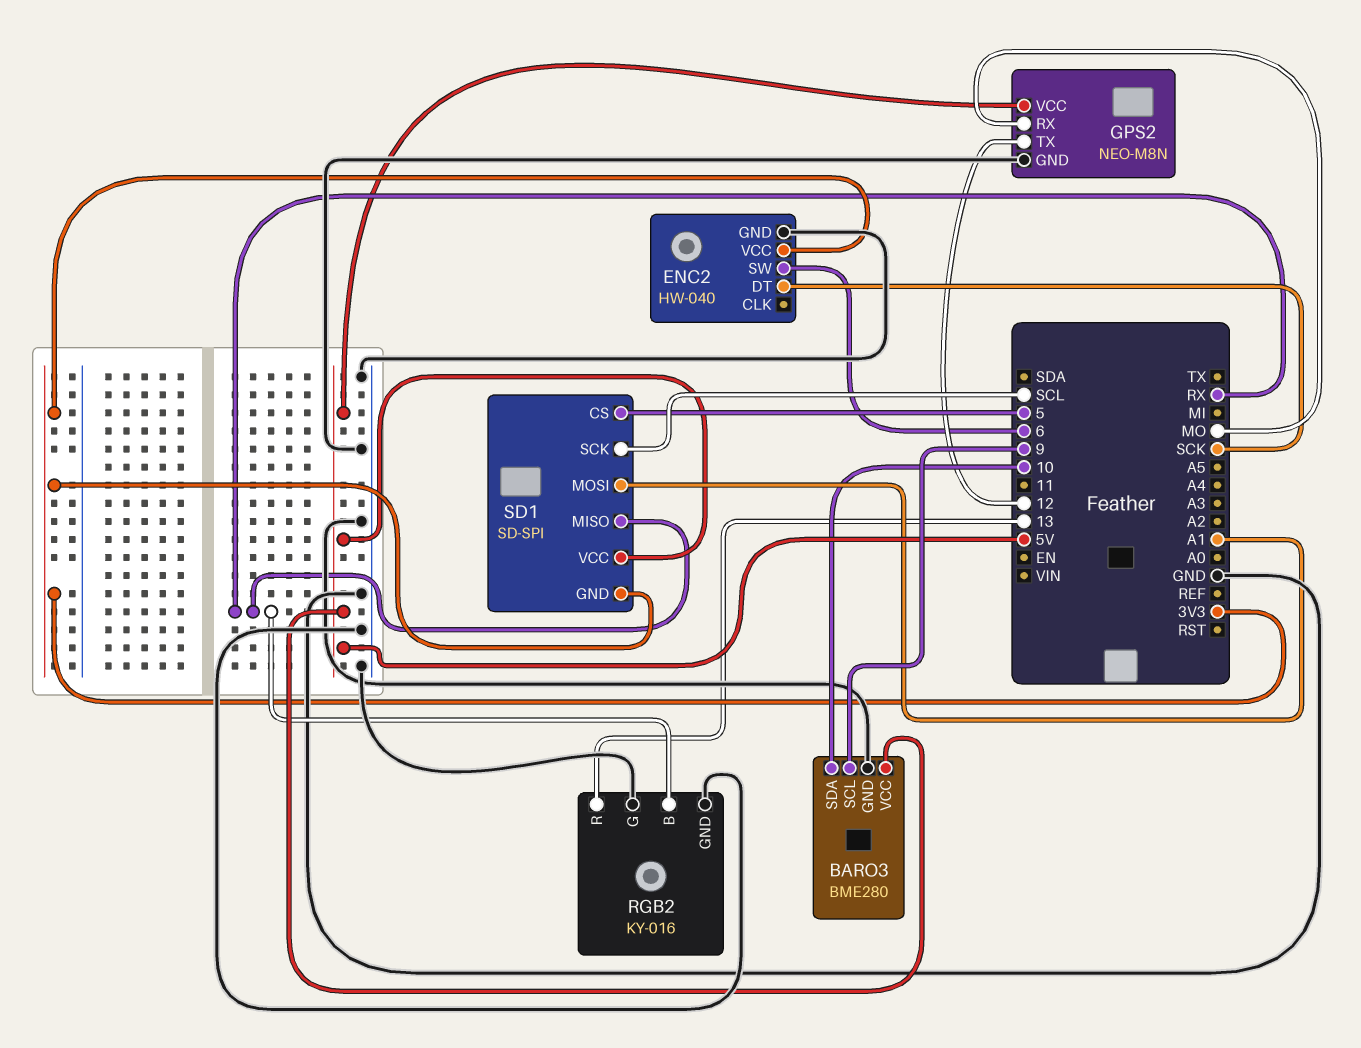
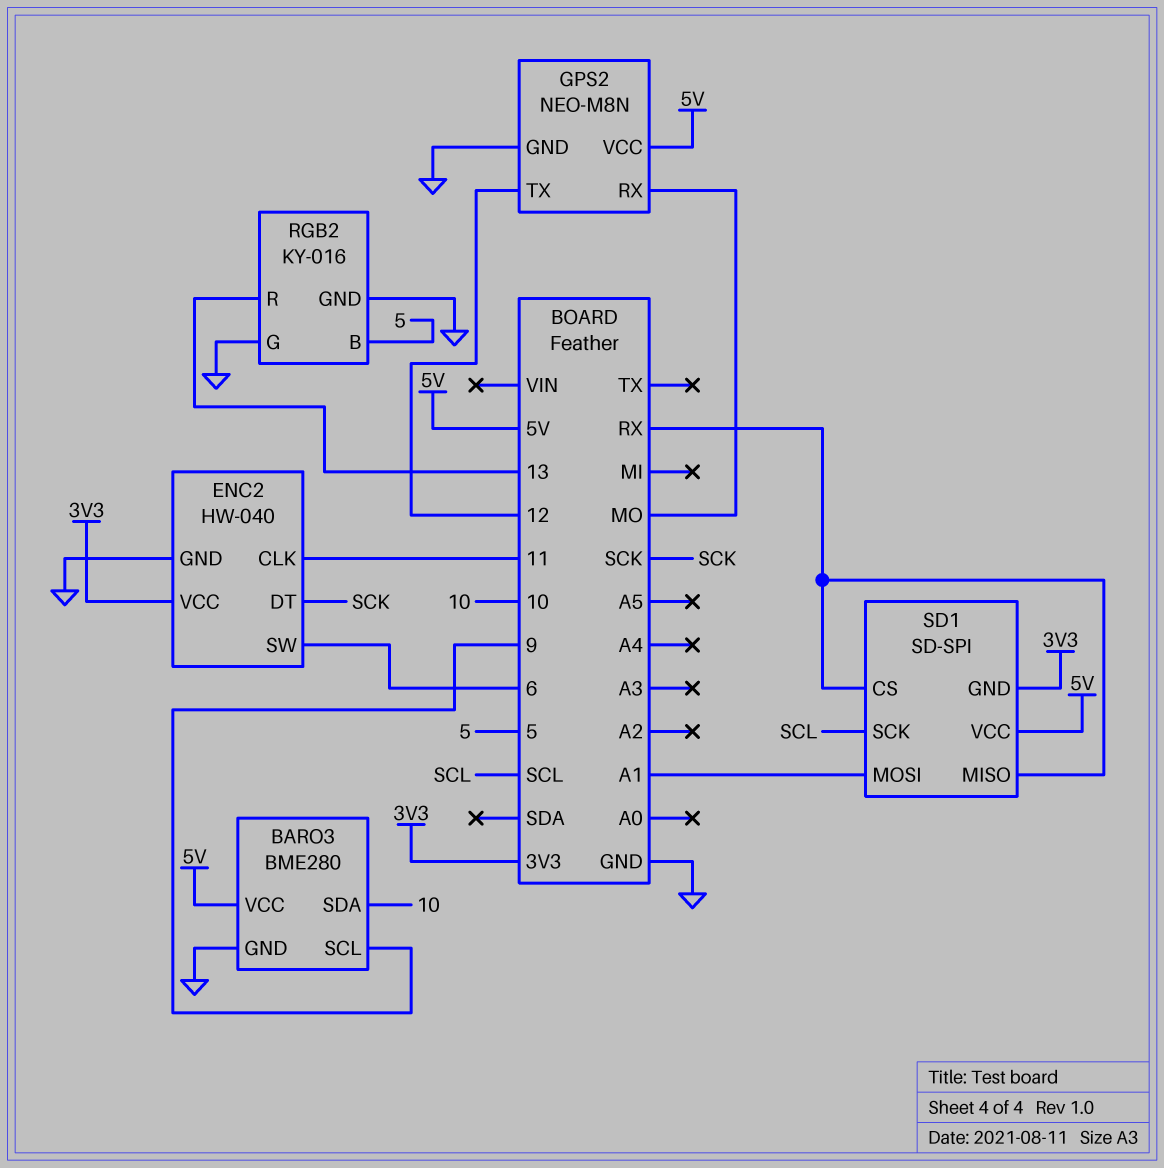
ENC2 pin CLK: none -> 11
RGB2 pin B: RX -> 5
SD1 pin CS: 5 -> RX

